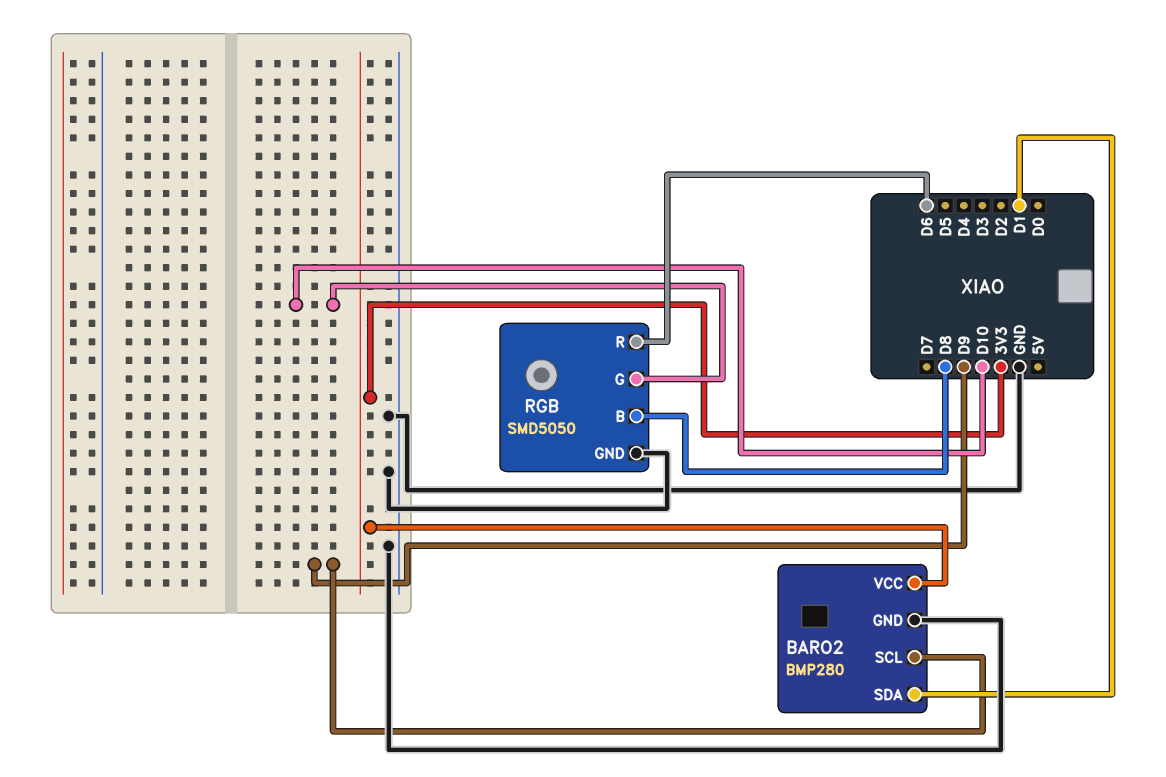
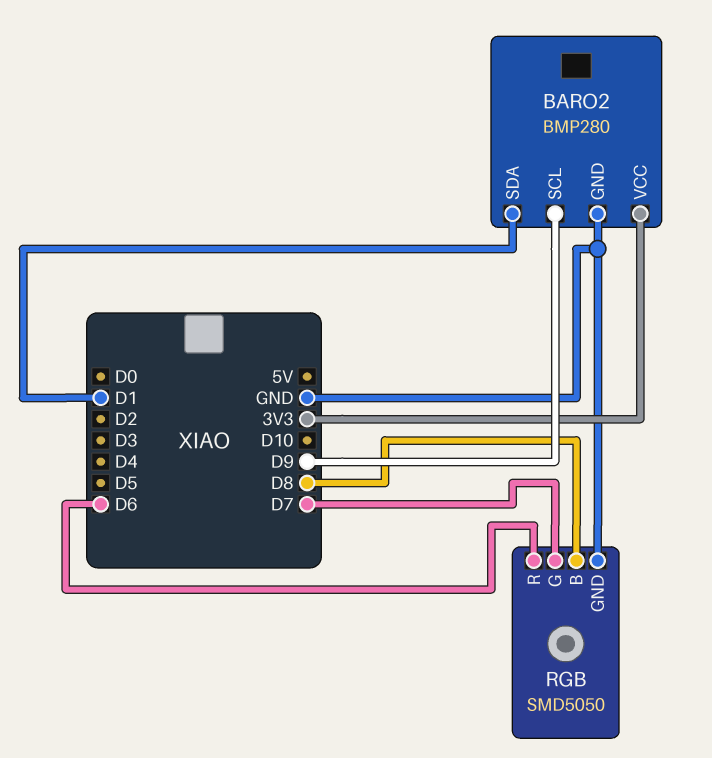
RGB pin G: D10 -> D7

